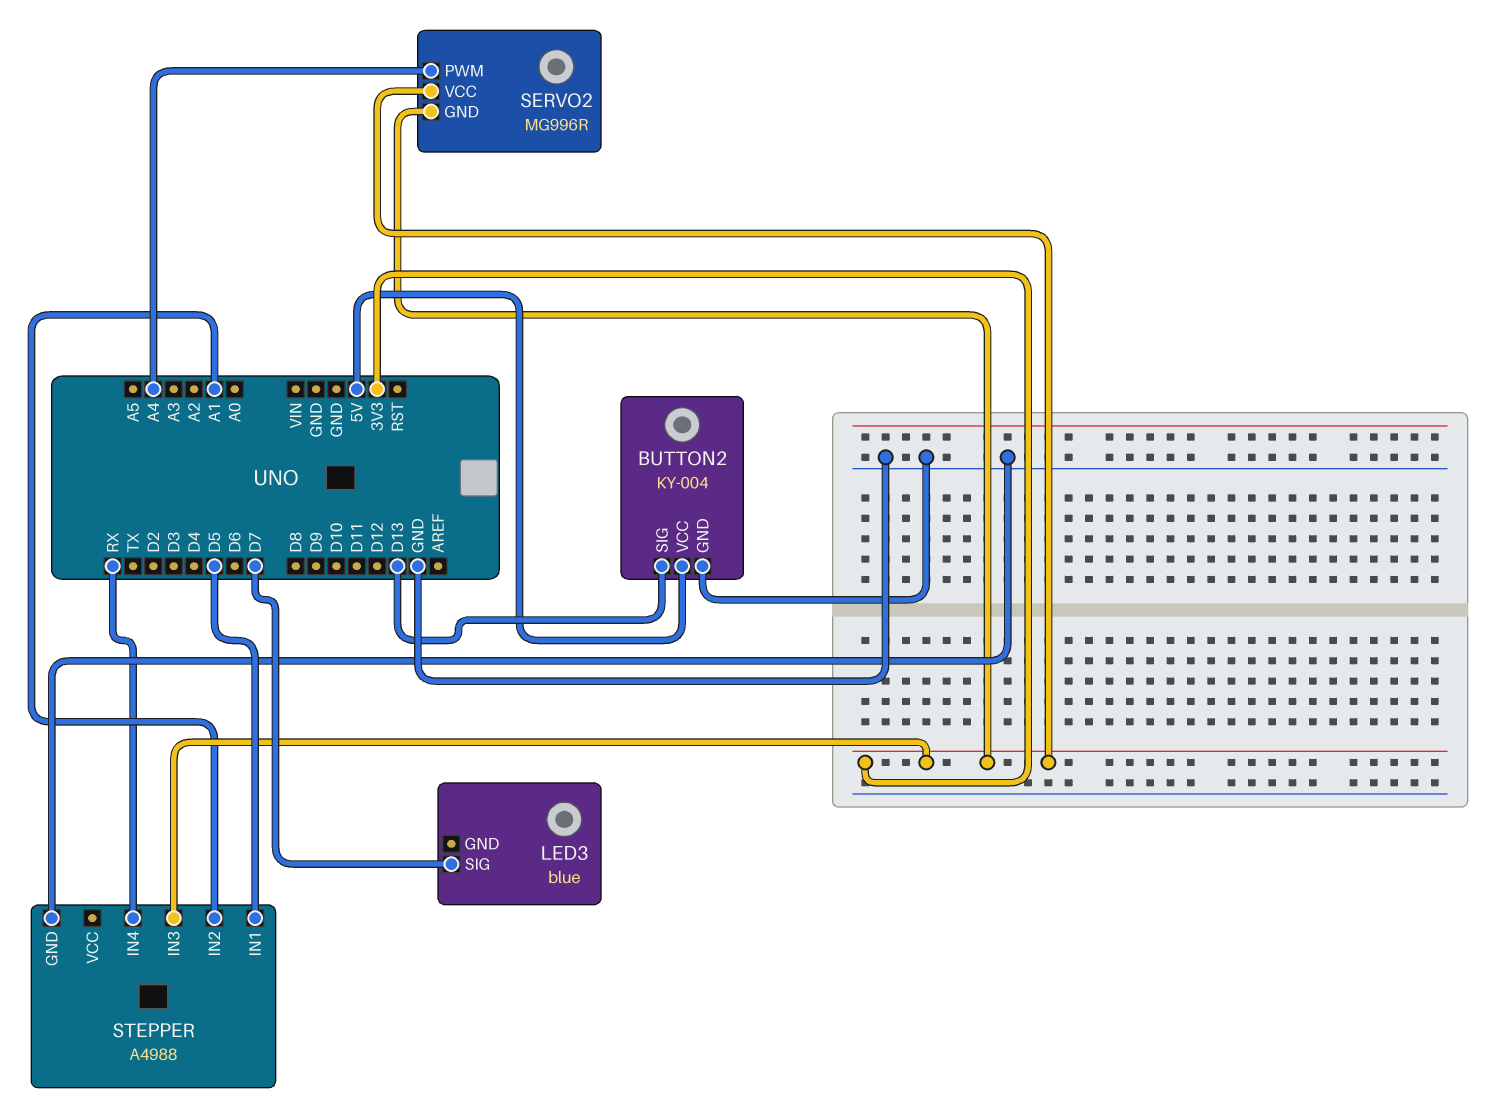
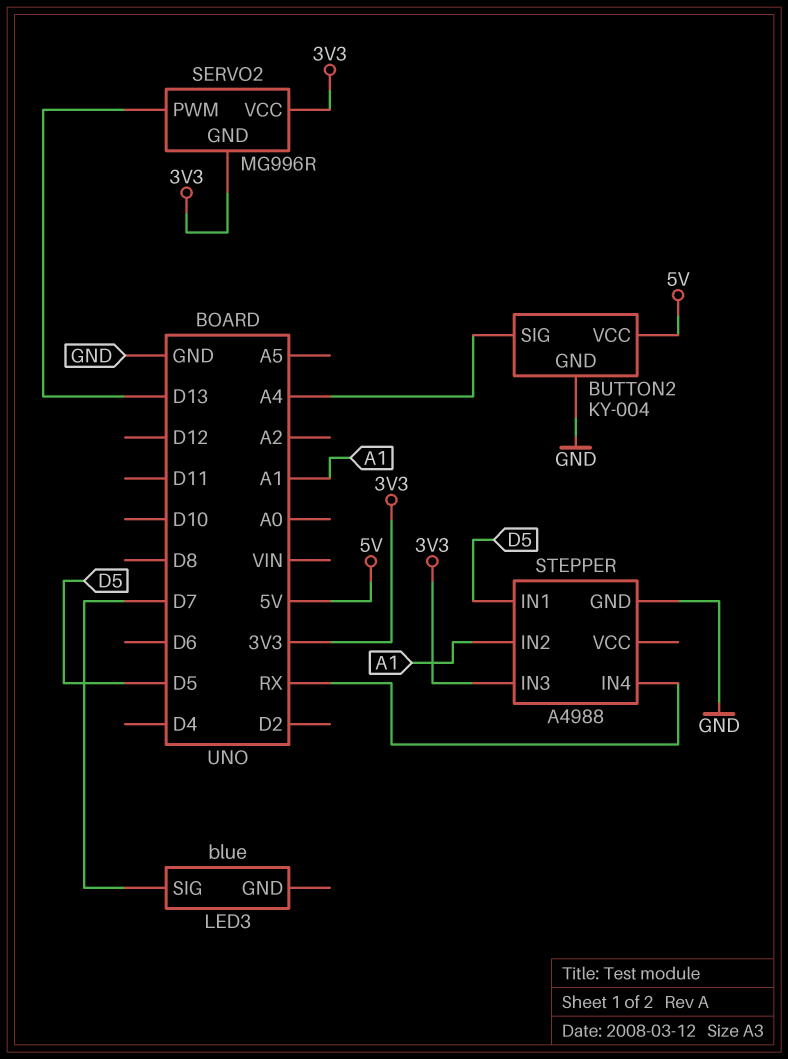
BUTTON2 pin SIG: D13 -> A4
SERVO2 pin PWM: A4 -> D13

